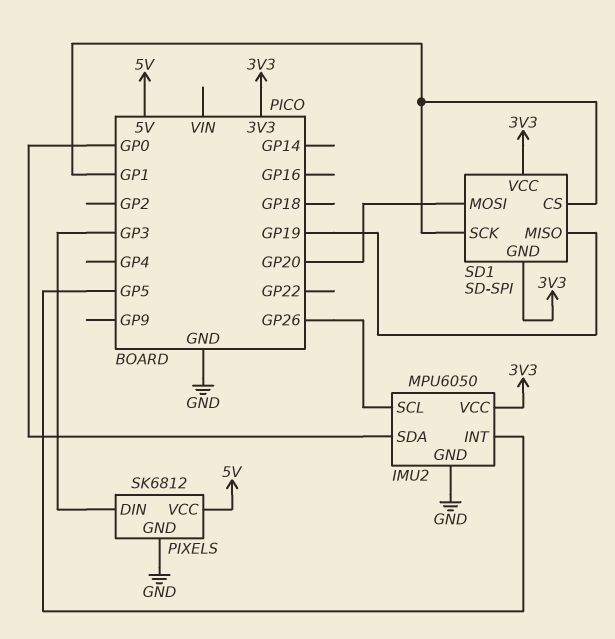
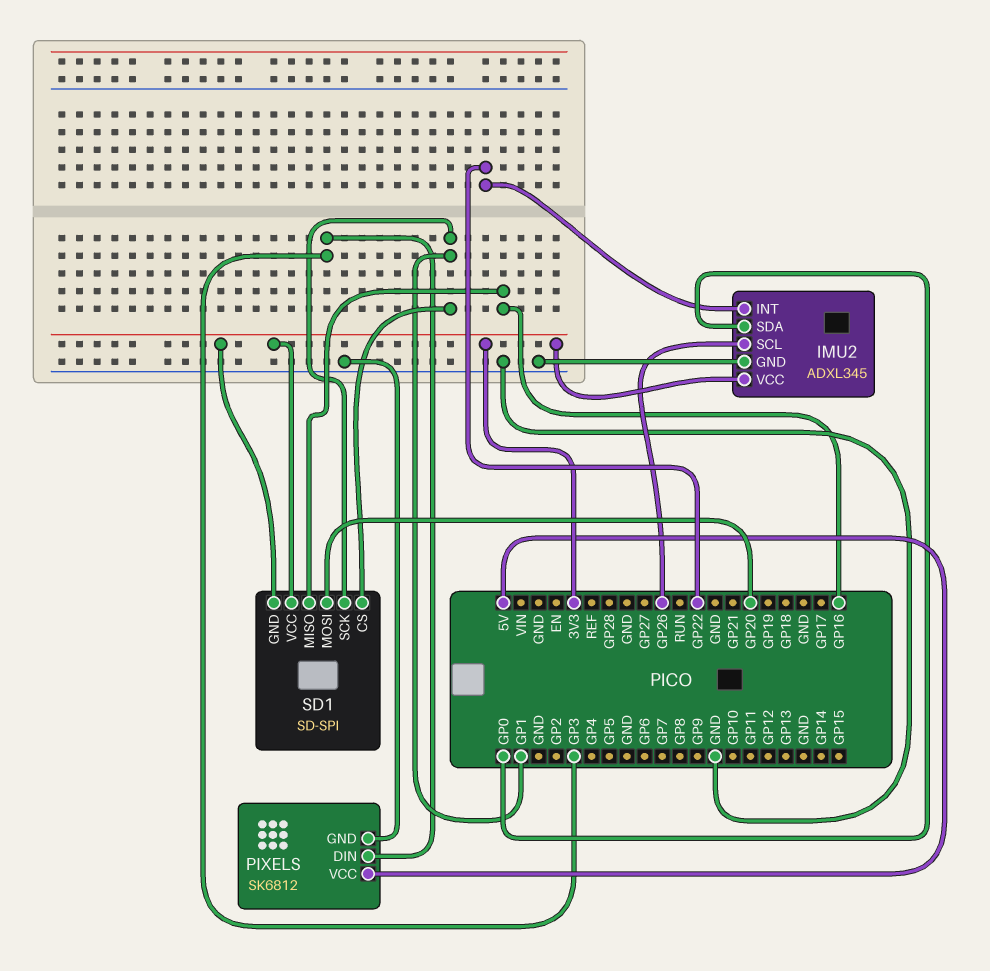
IMU2: MPU6050 -> ADXL345
IMU2 pin INT: GP5 -> GP22
SD1 pin MISO: GP19 -> GP16

